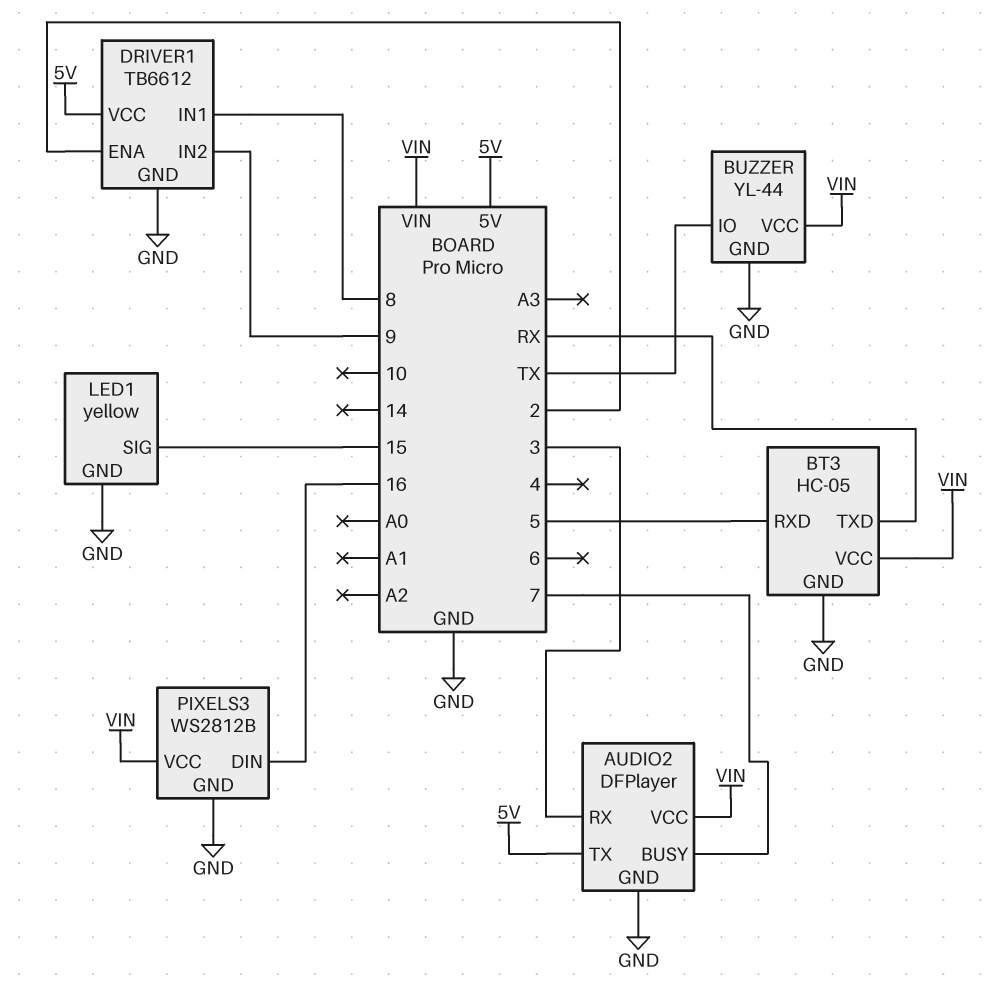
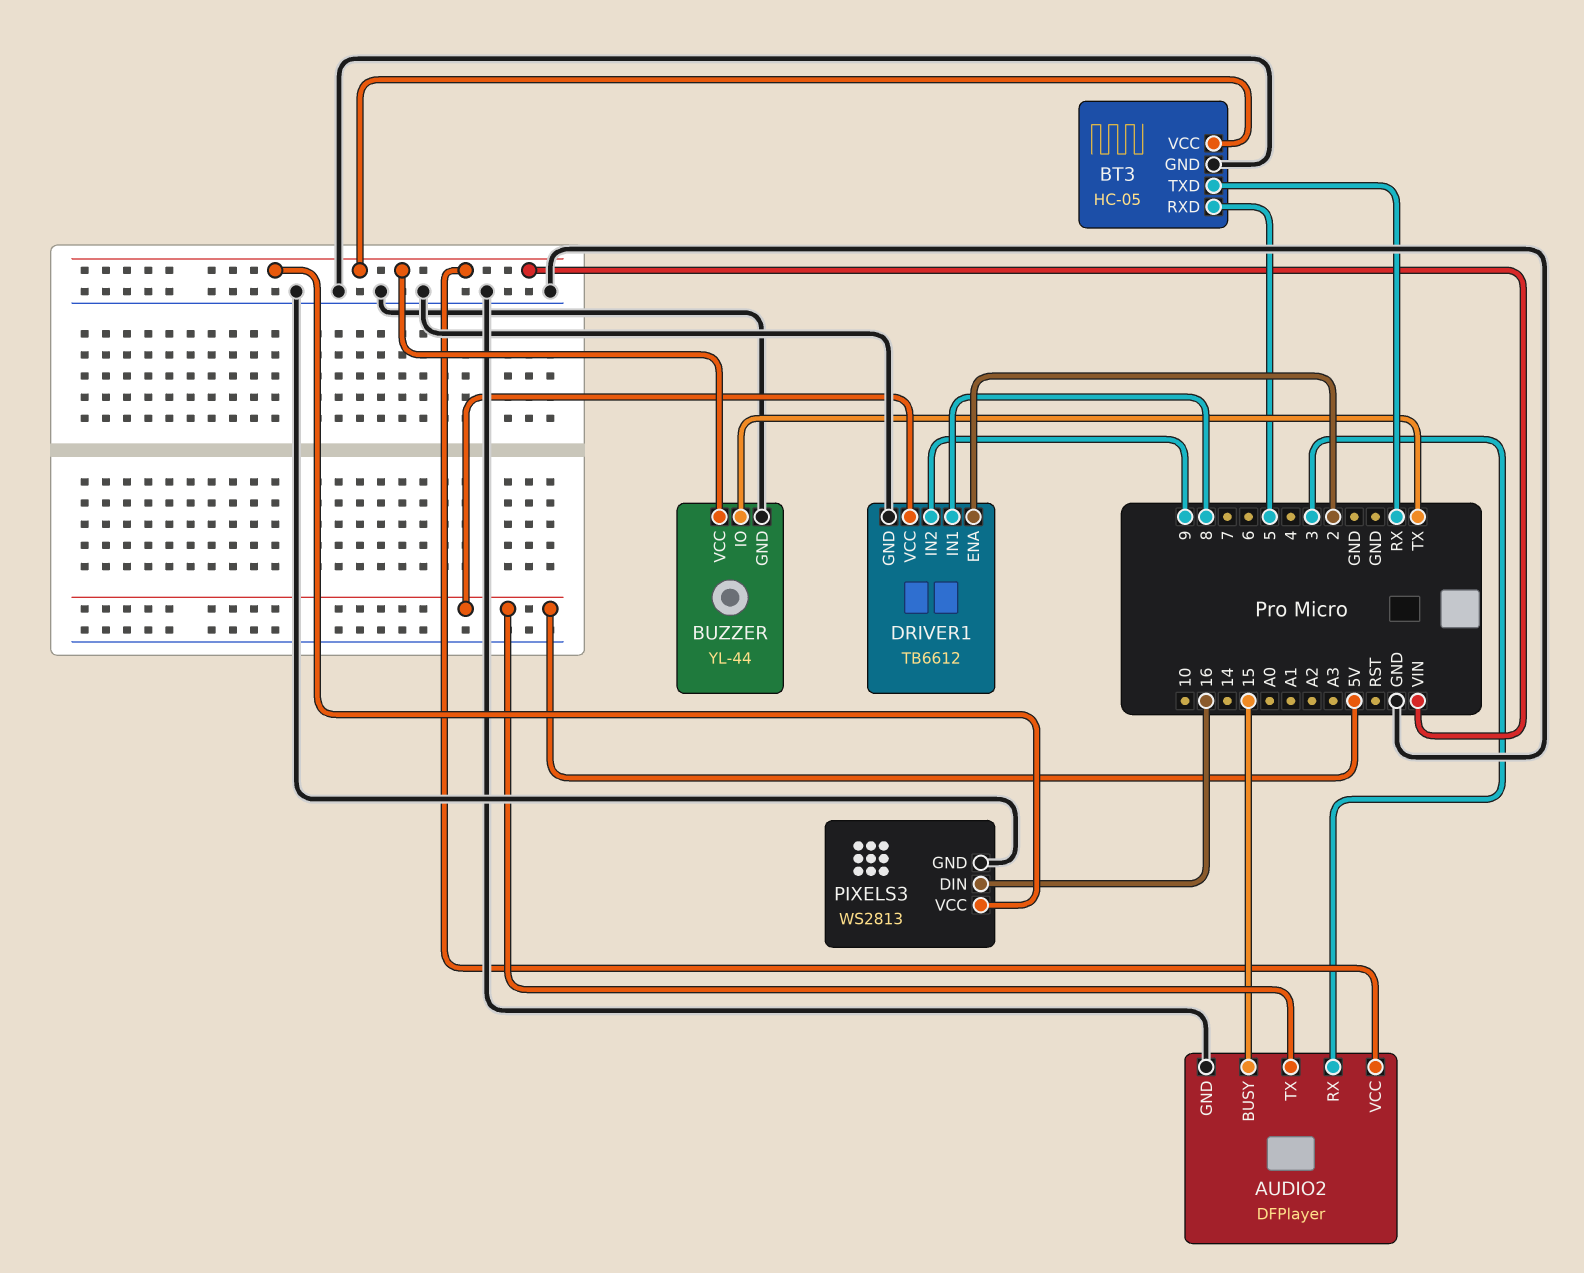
AUDIO2 pin BUSY: 7 -> 15
LED1: yellow -> none
LED1 pin GND: GND -> none
LED1 pin SIG: 15 -> none
PIXELS3: WS2812B -> WS2813

